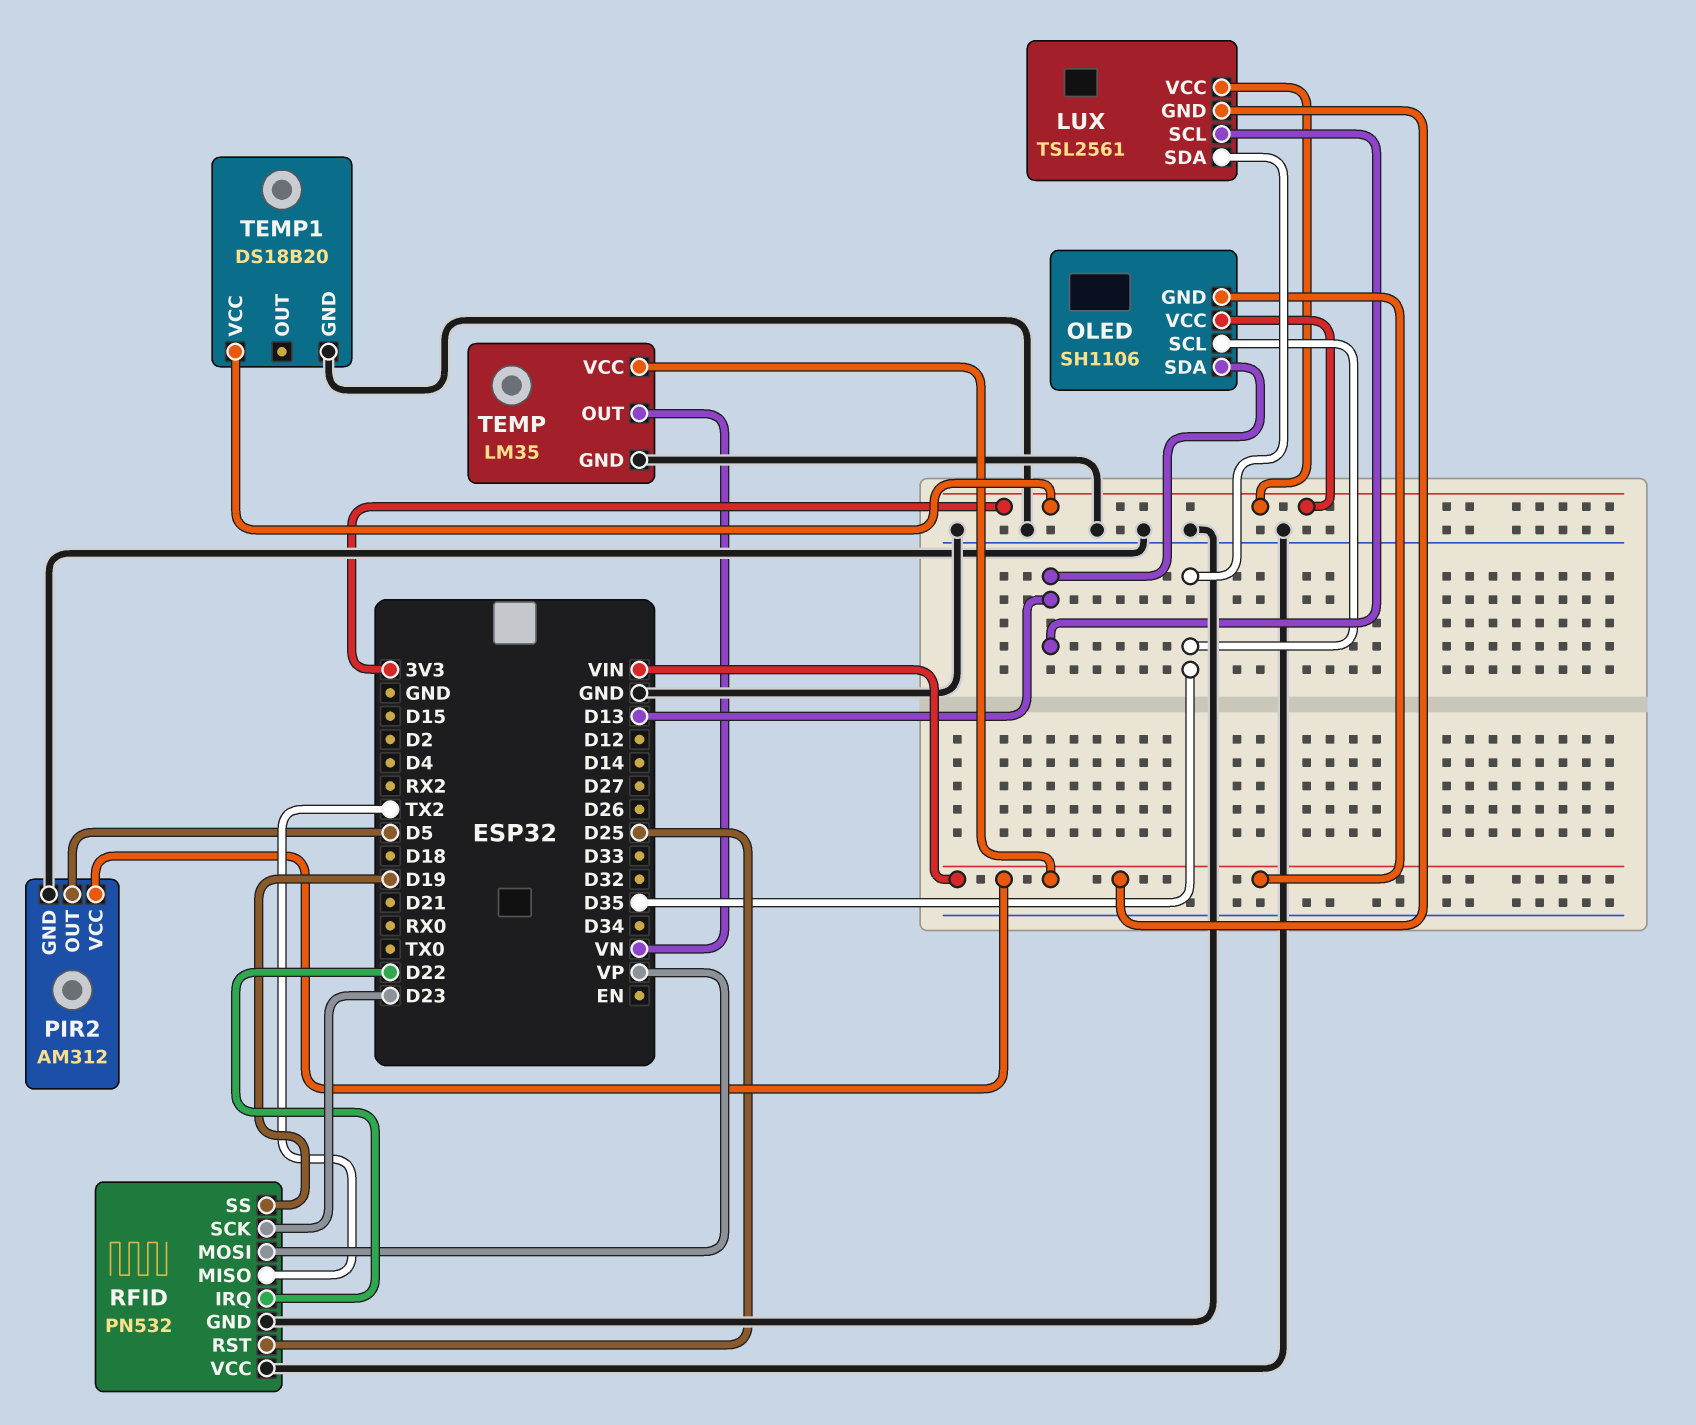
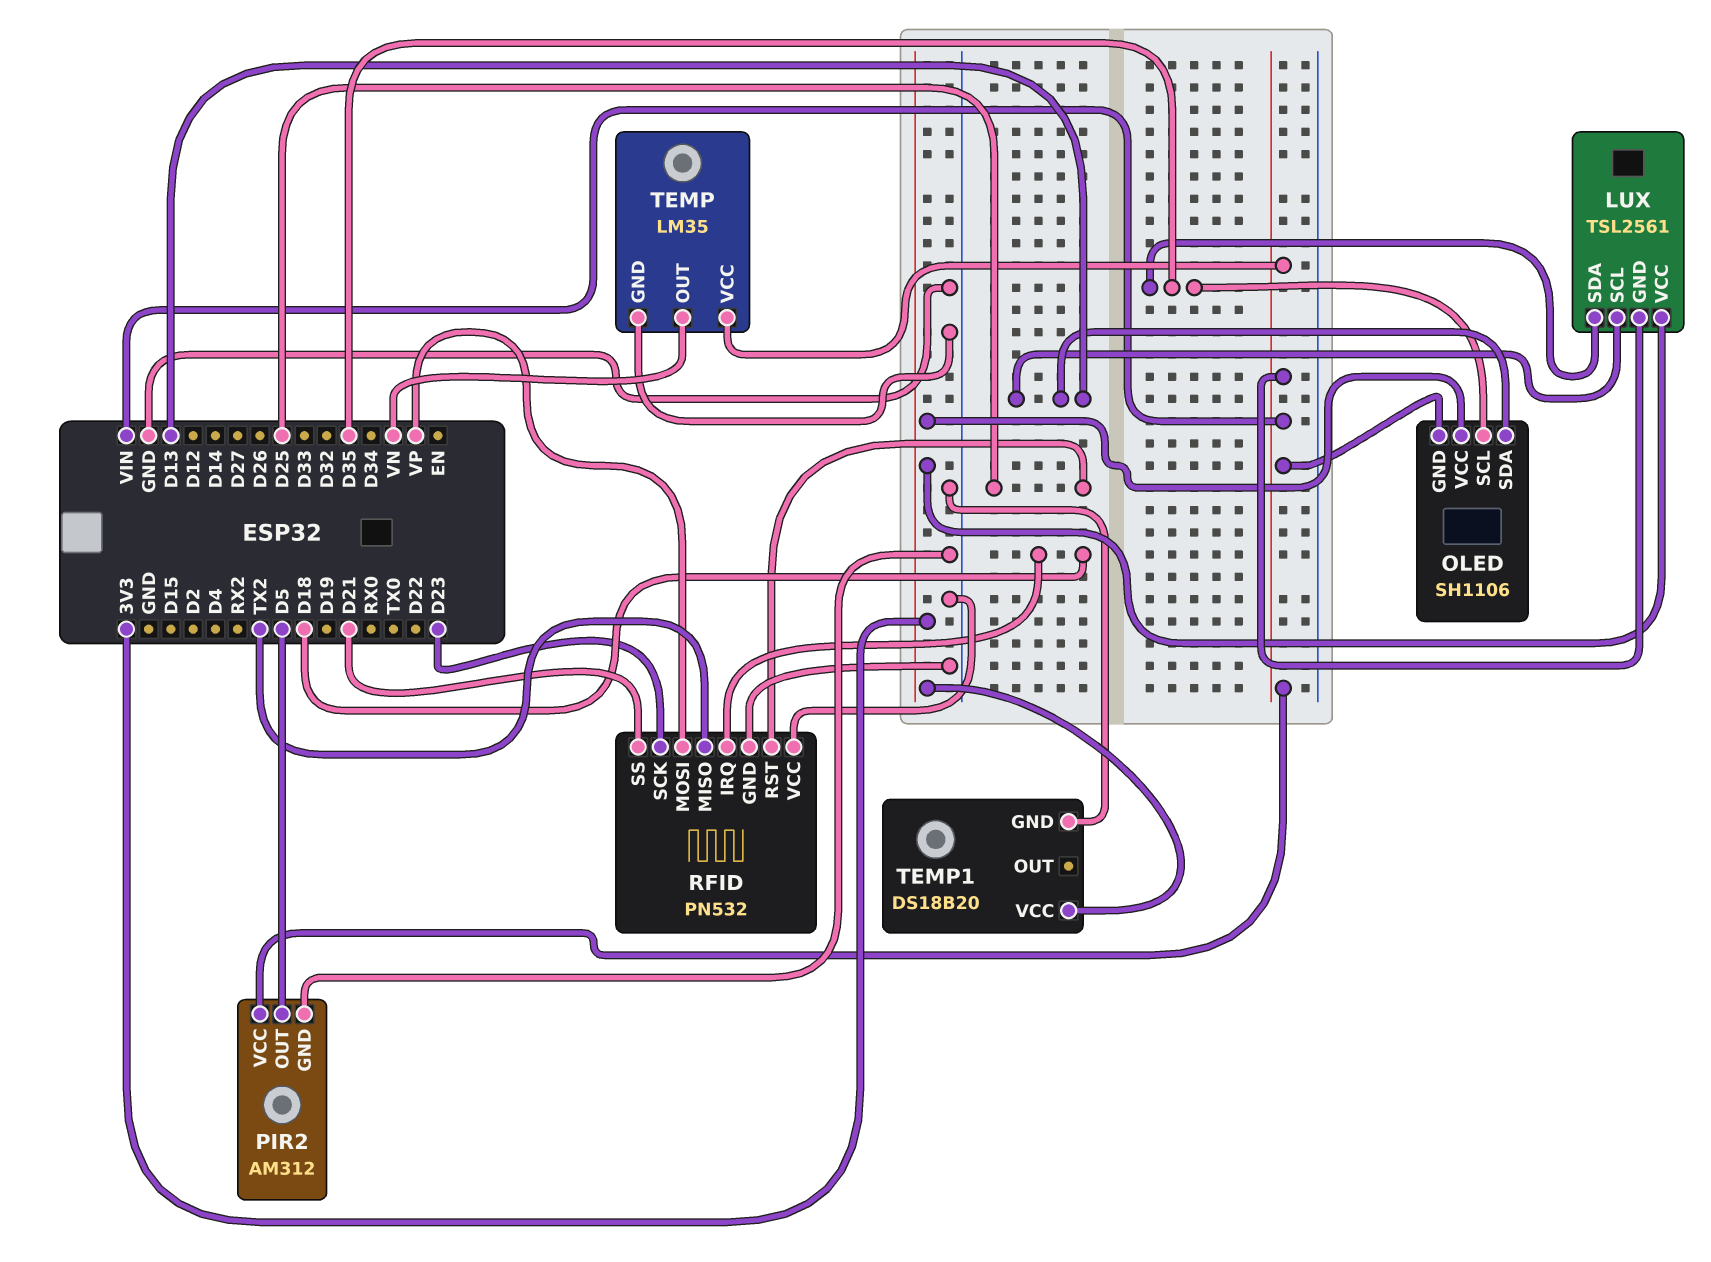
RFID pin IRQ: D22 -> D18
RFID pin SS: D19 -> D21

